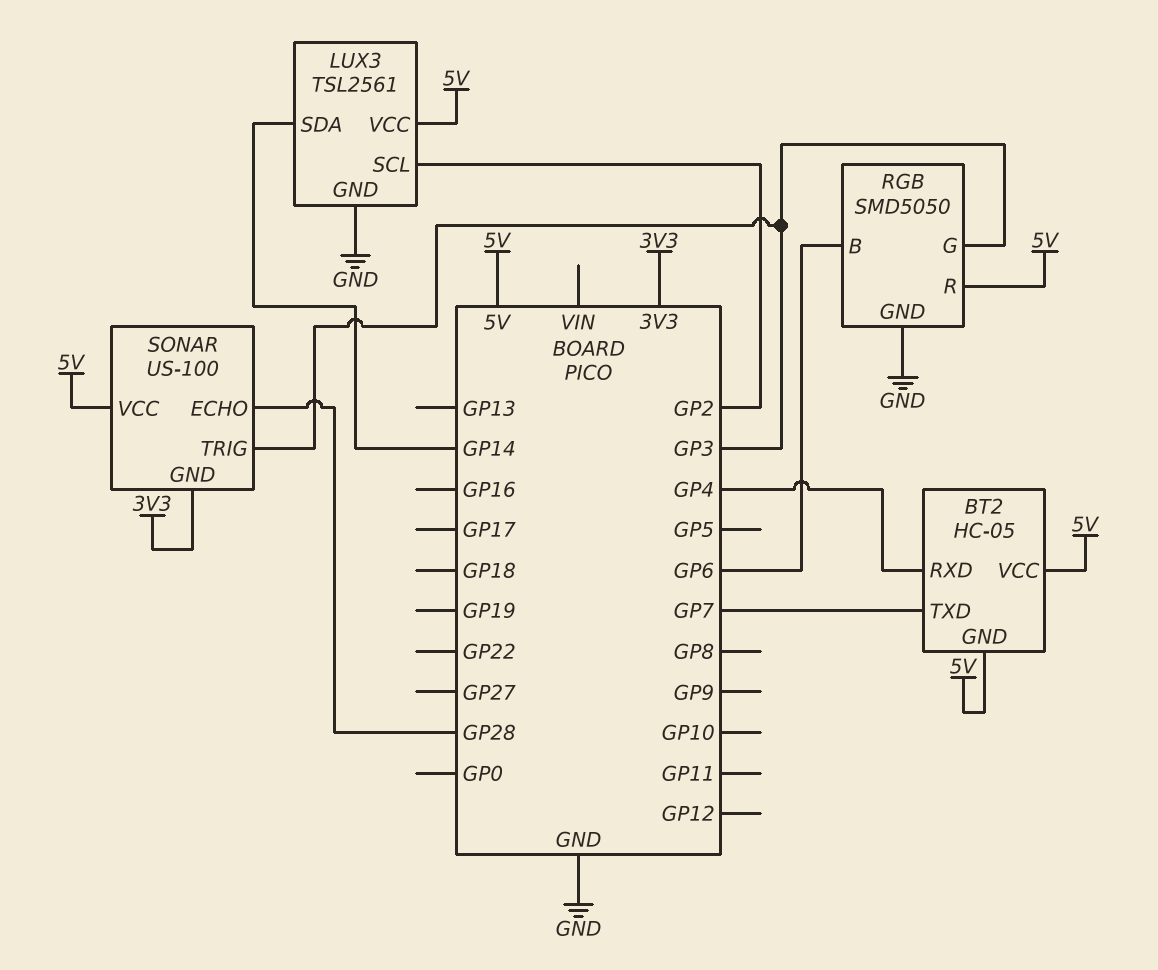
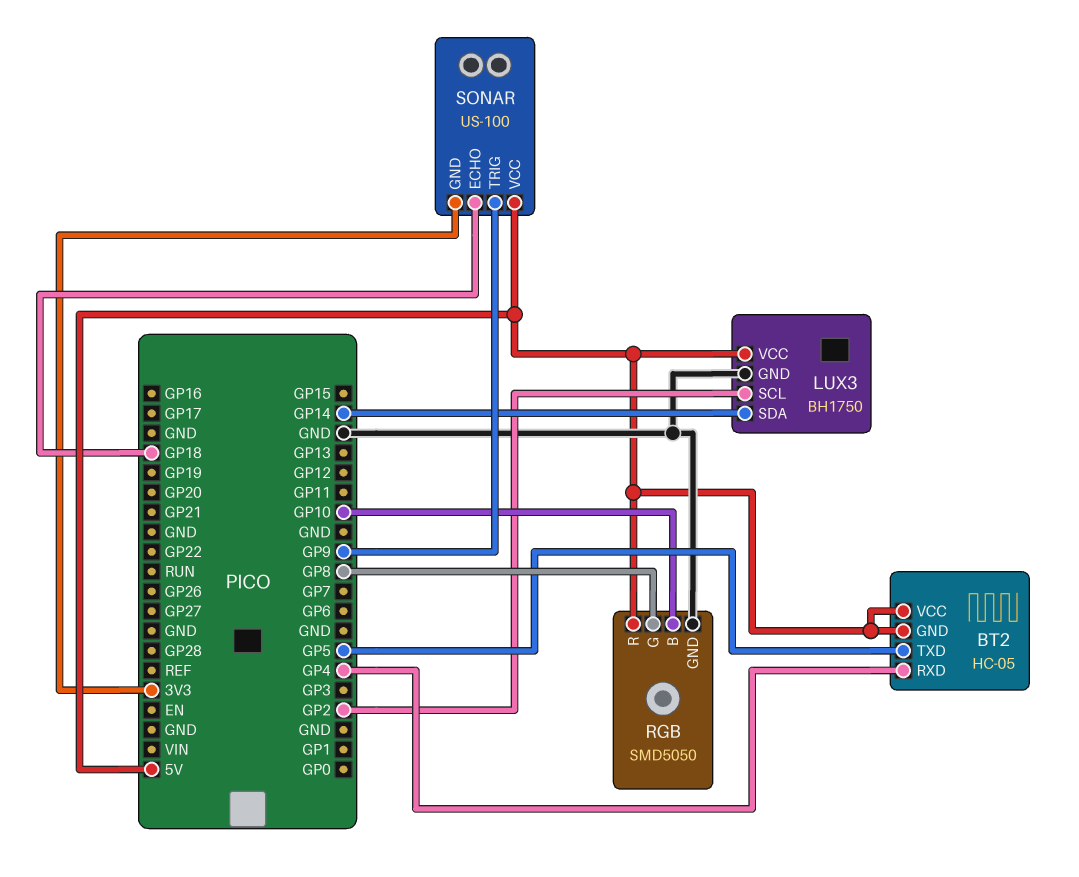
BT2 pin TXD: GP7 -> GP5
LUX3: TSL2561 -> BH1750
RGB pin B: GP6 -> GP10
RGB pin G: GP3 -> GP8
SONAR pin ECHO: GP28 -> GP18
SONAR pin TRIG: GP3 -> GP9

